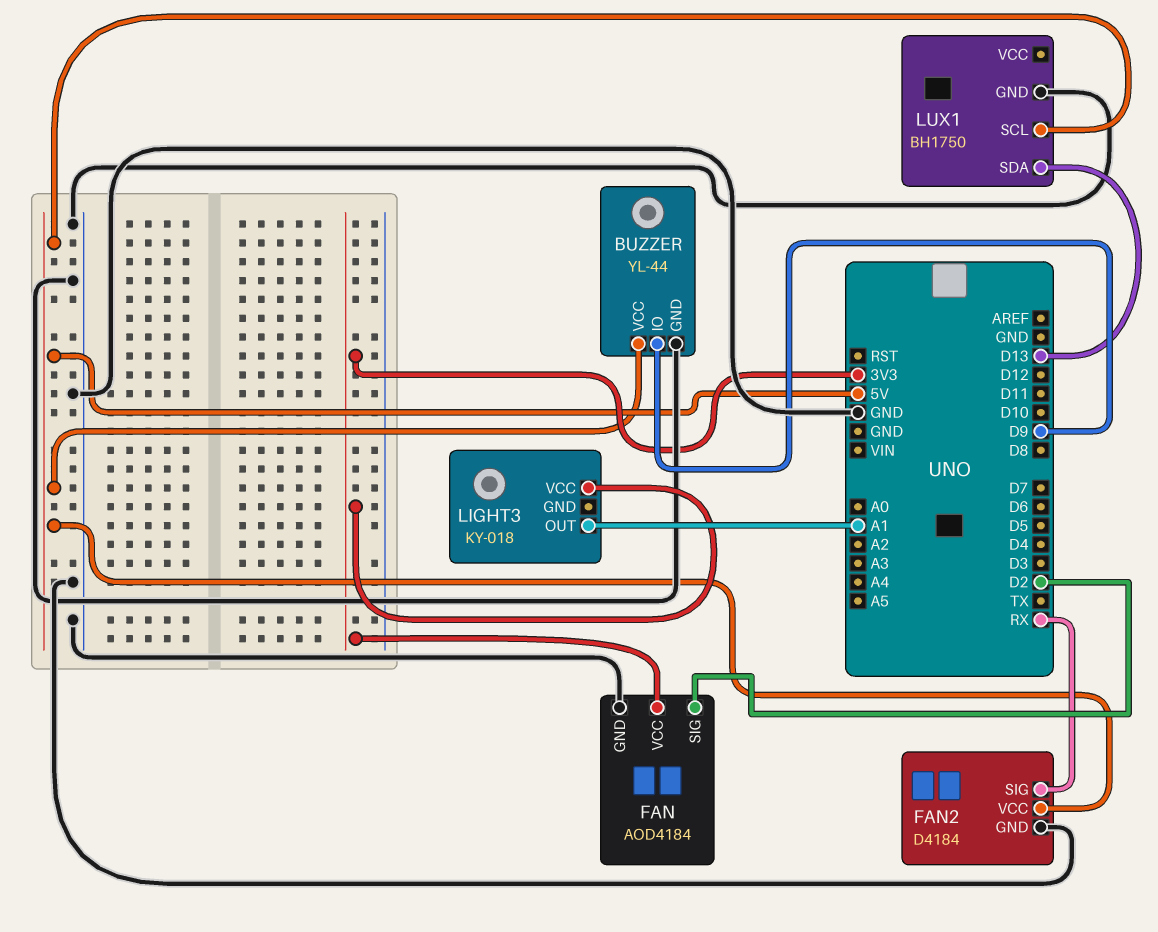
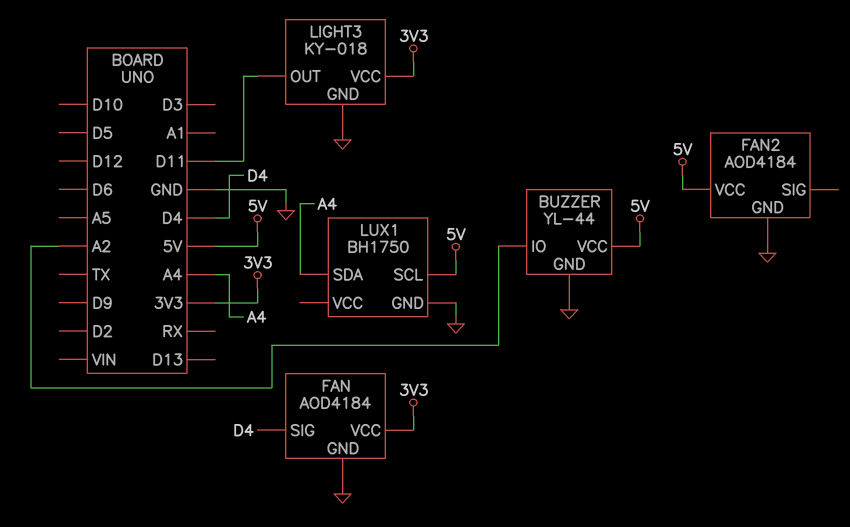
BUZZER pin IO: D9 -> A2
FAN pin SIG: D2 -> D4
FAN2: D4184 -> AOD4184
FAN2 pin SIG: RX -> none
LIGHT3 pin GND: none -> GND
LIGHT3 pin OUT: A1 -> D11
LUX1 pin SDA: D13 -> A4

